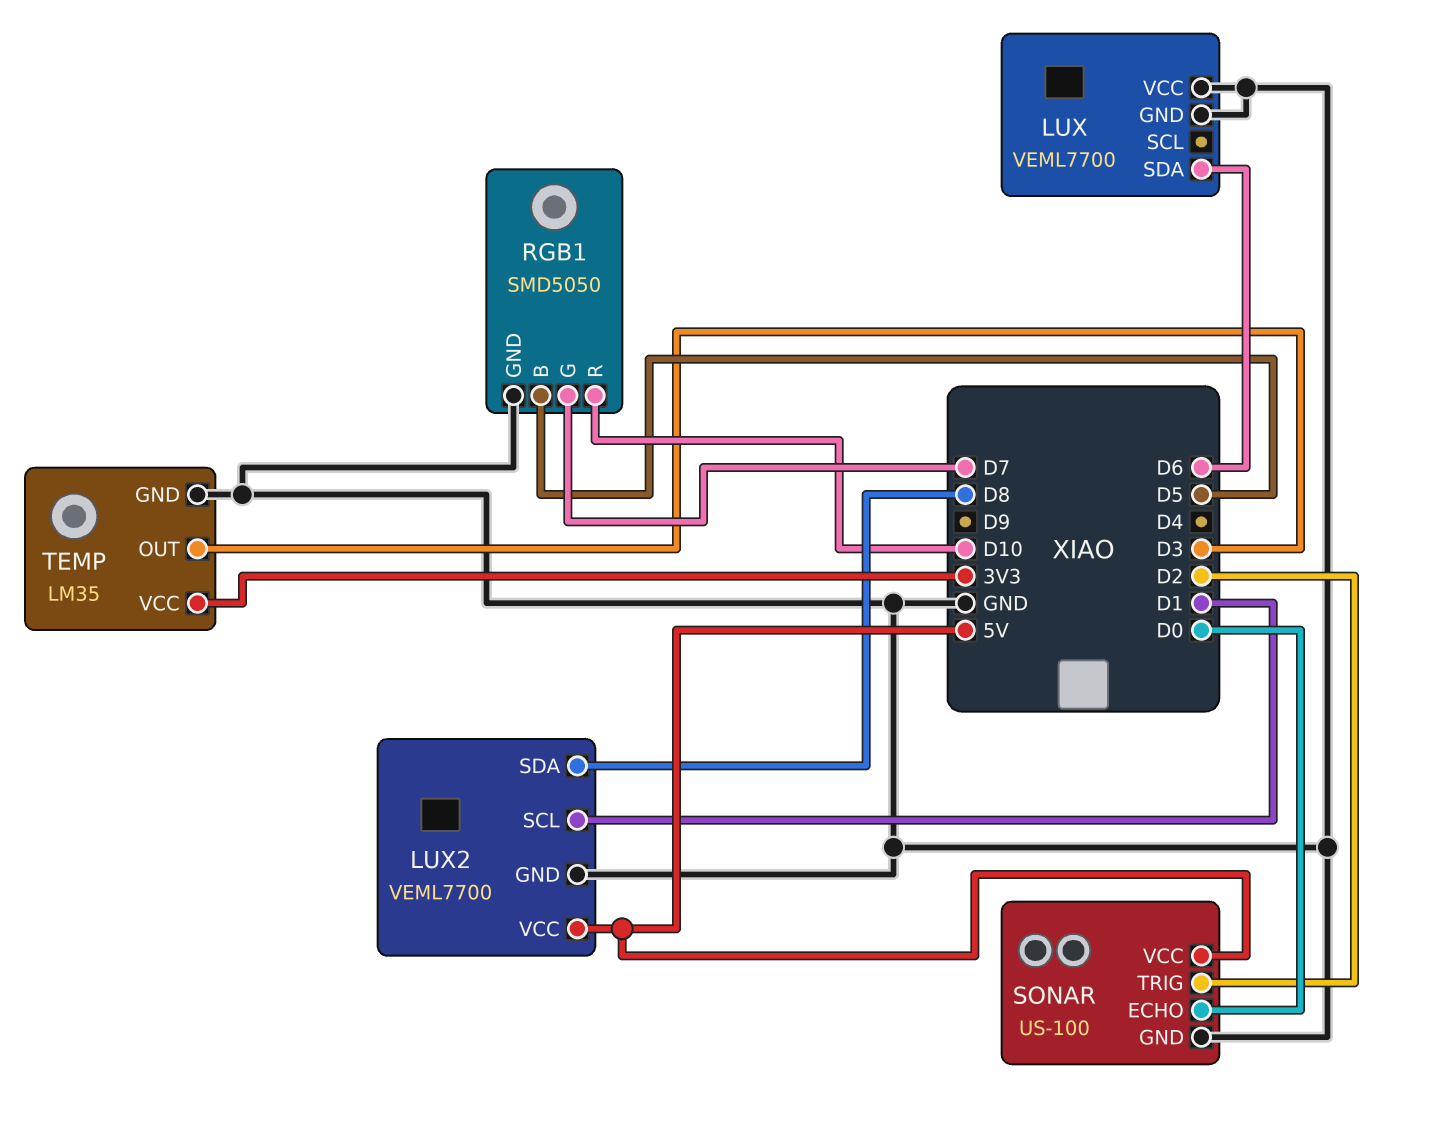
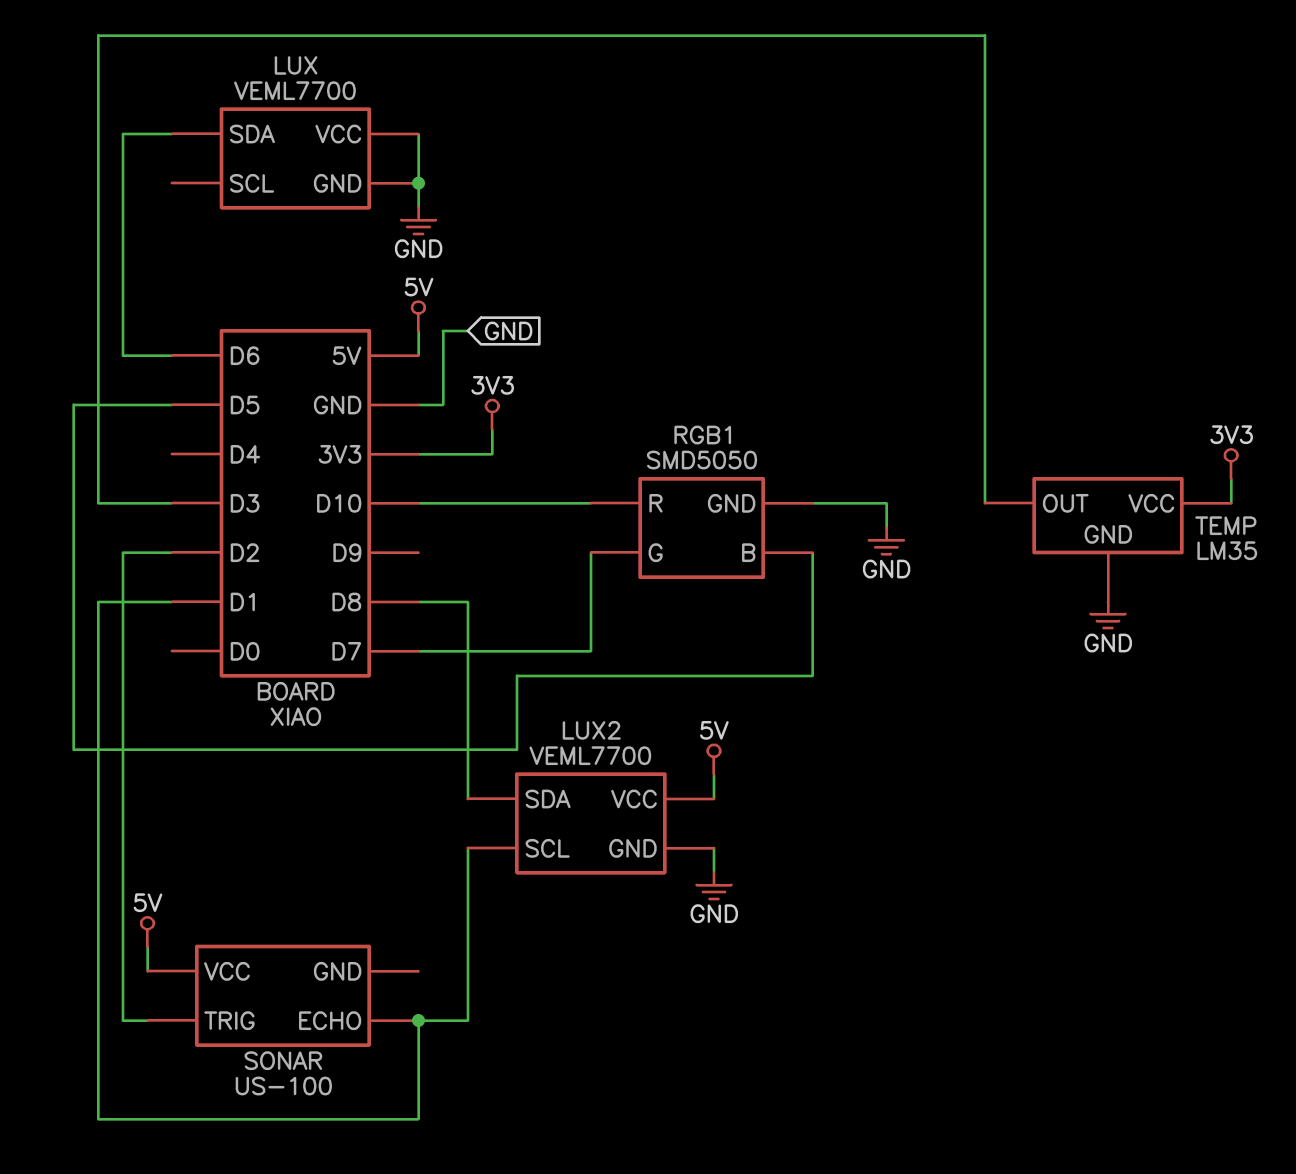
SONAR pin ECHO: D0 -> D1
SONAR pin GND: GND -> none

